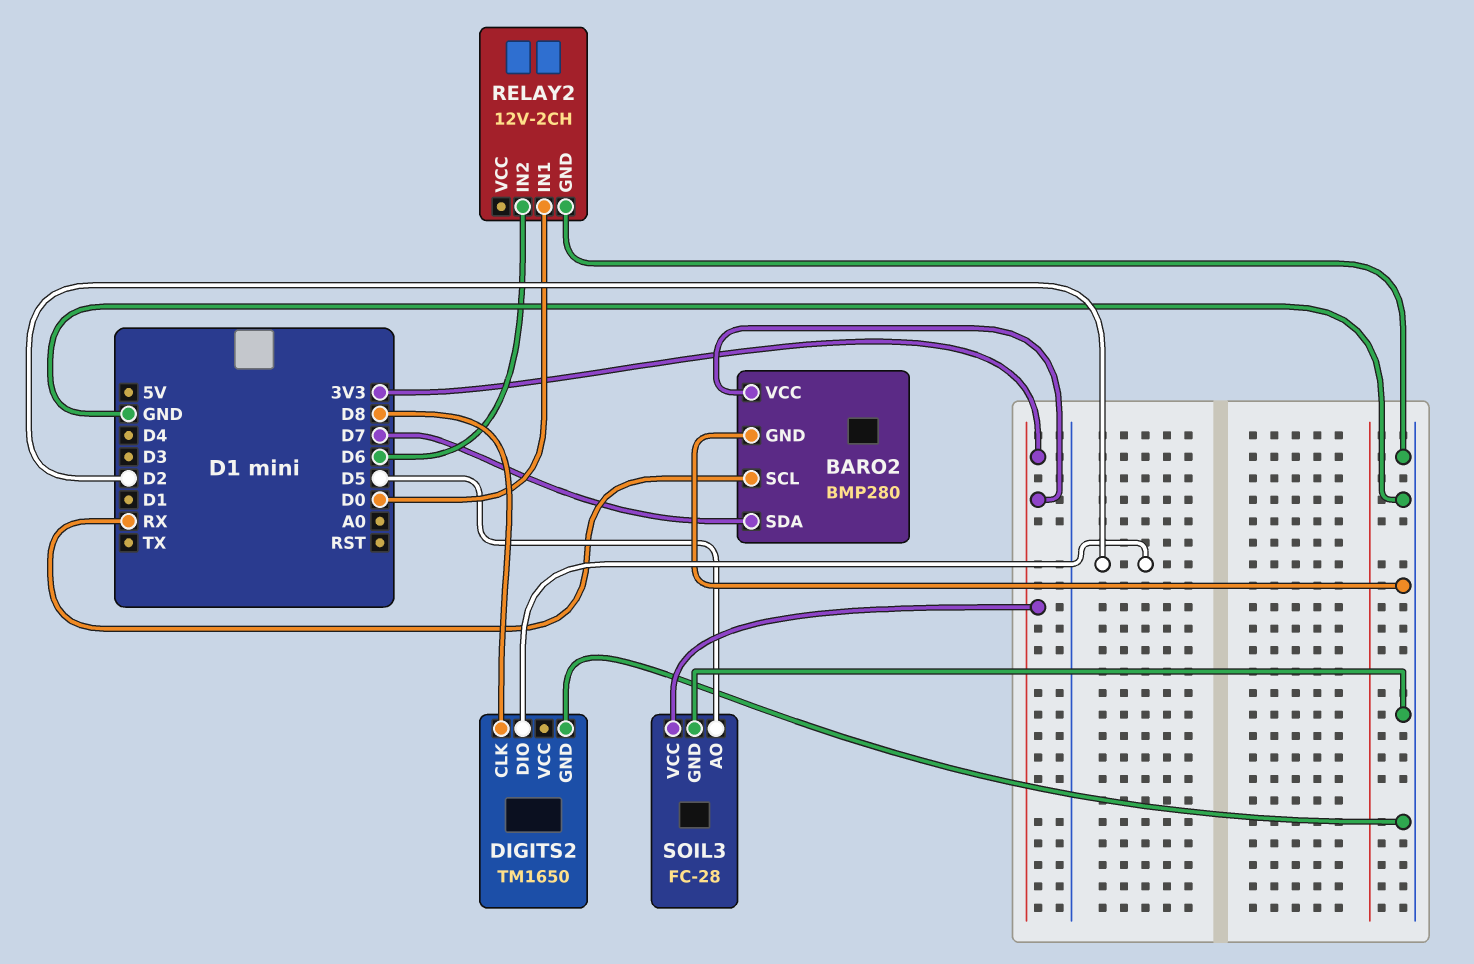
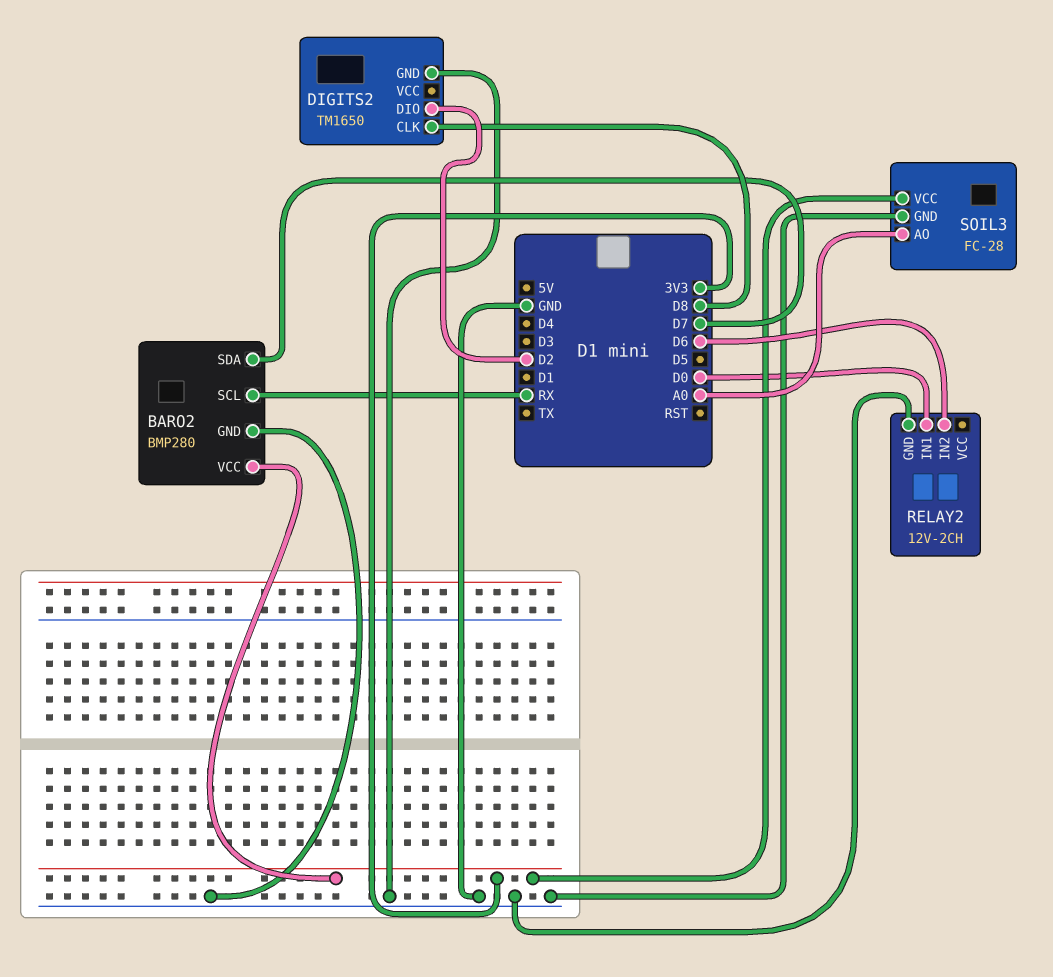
SOIL3 pin AO: D5 -> A0

